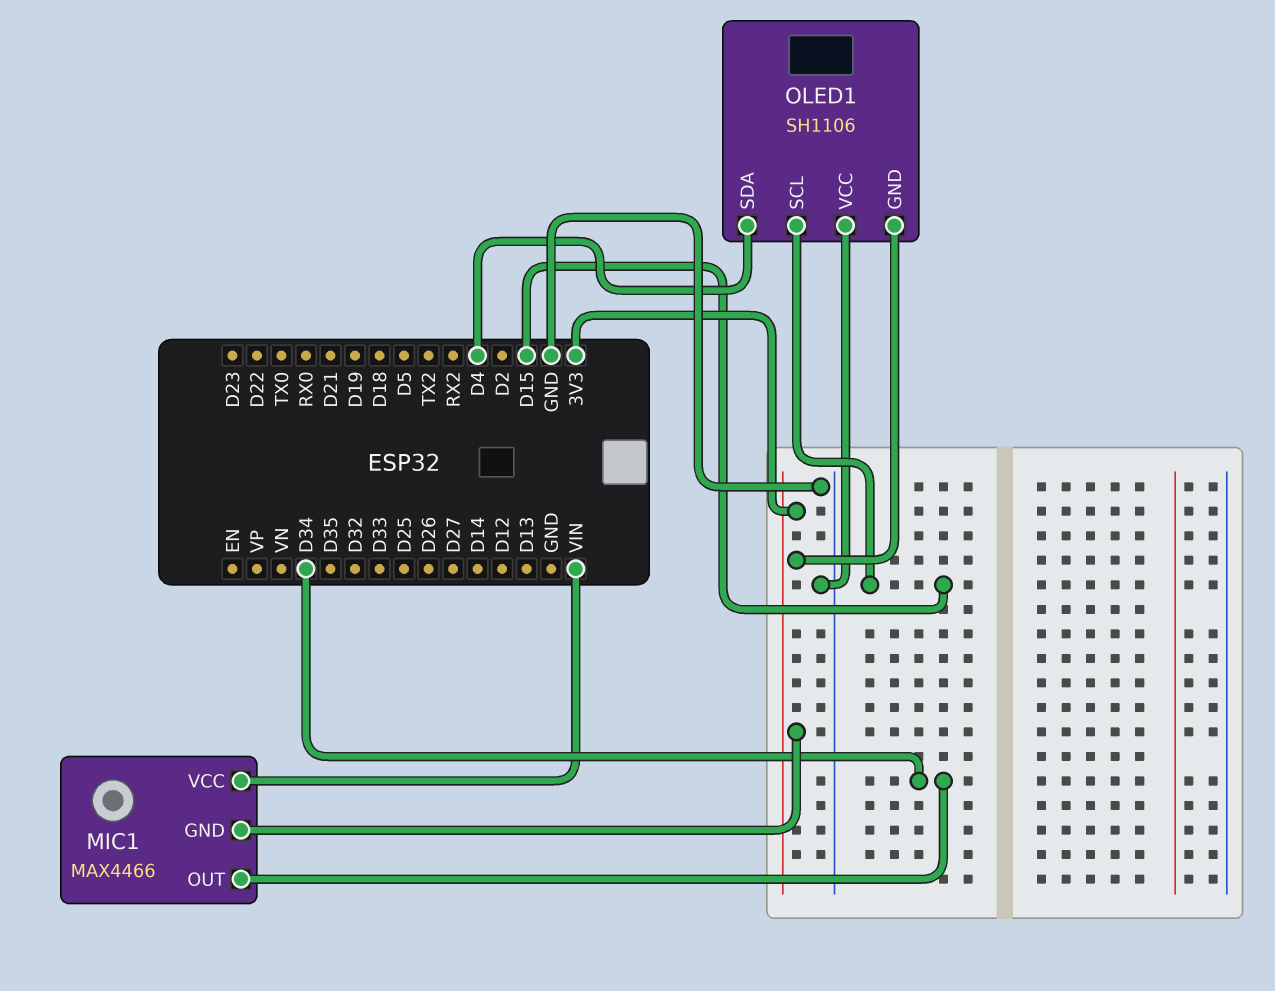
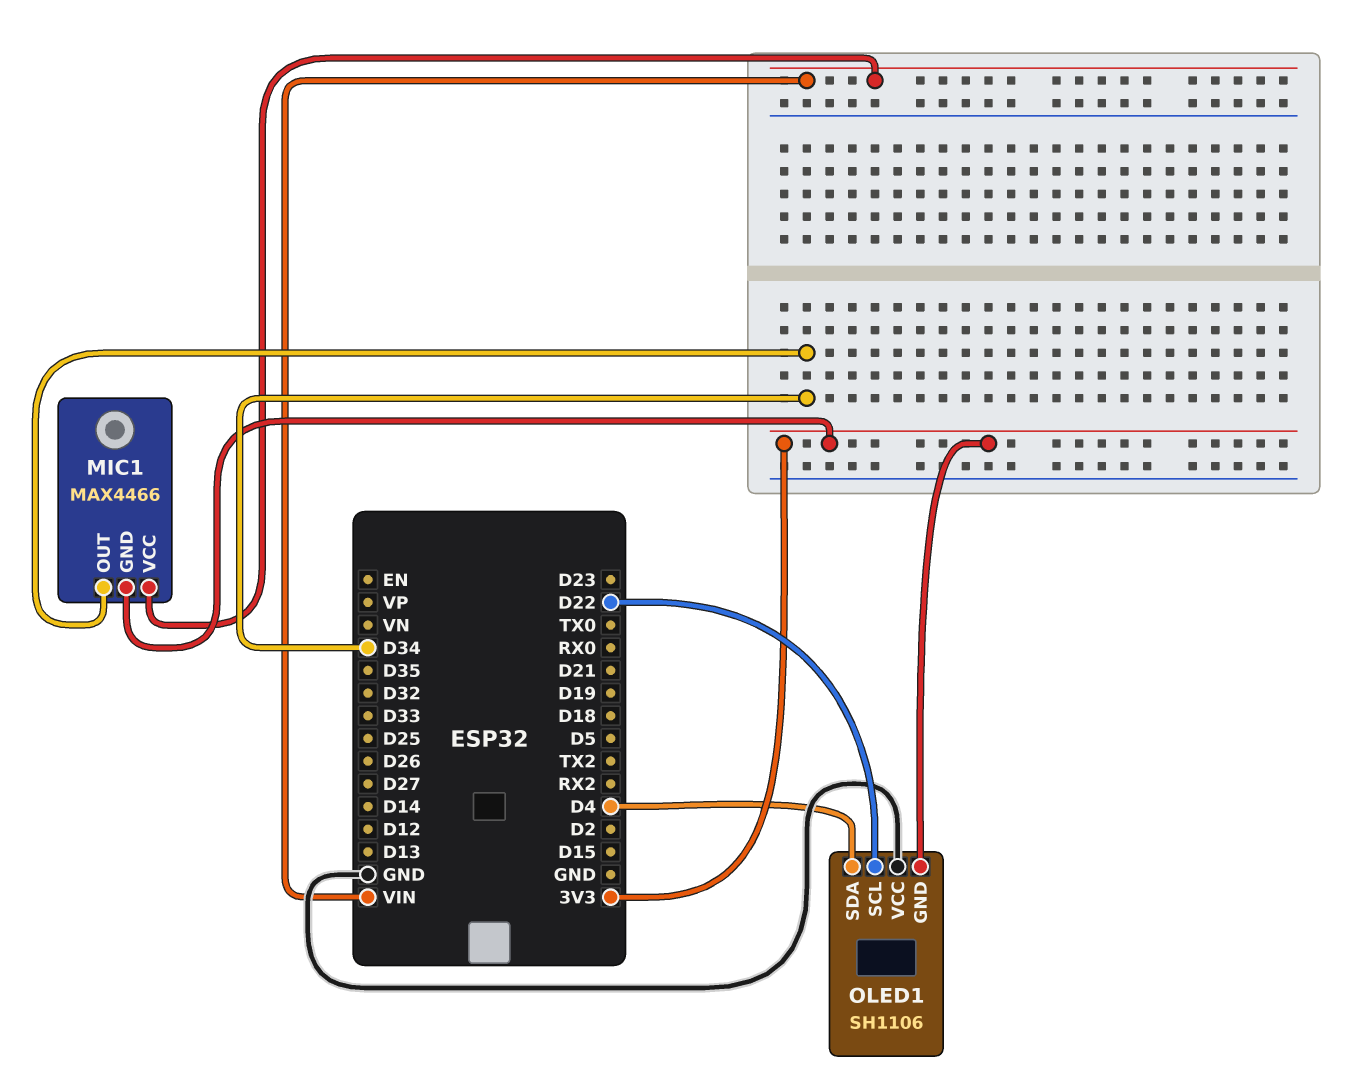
OLED1 pin SCL: D15 -> D22

